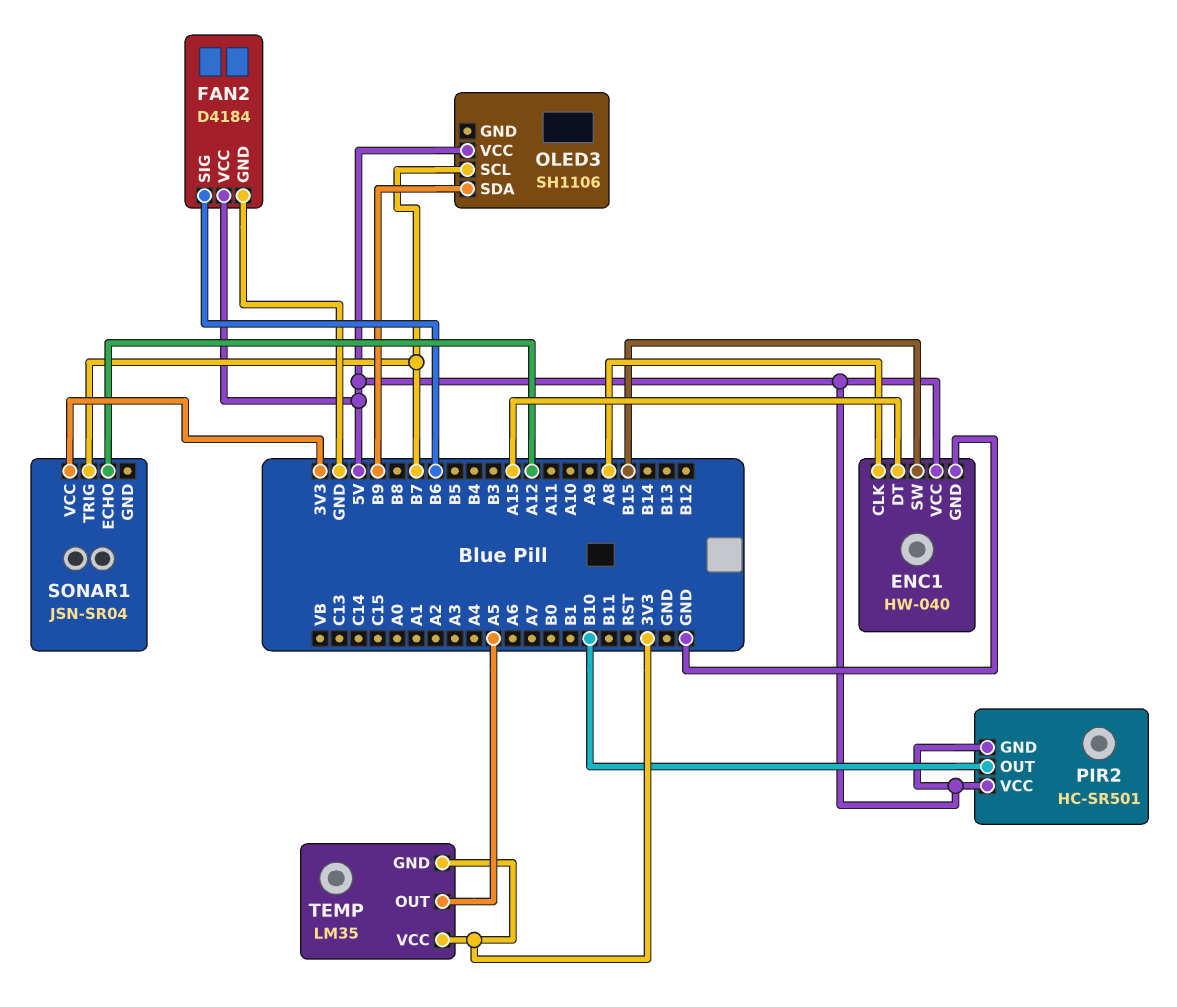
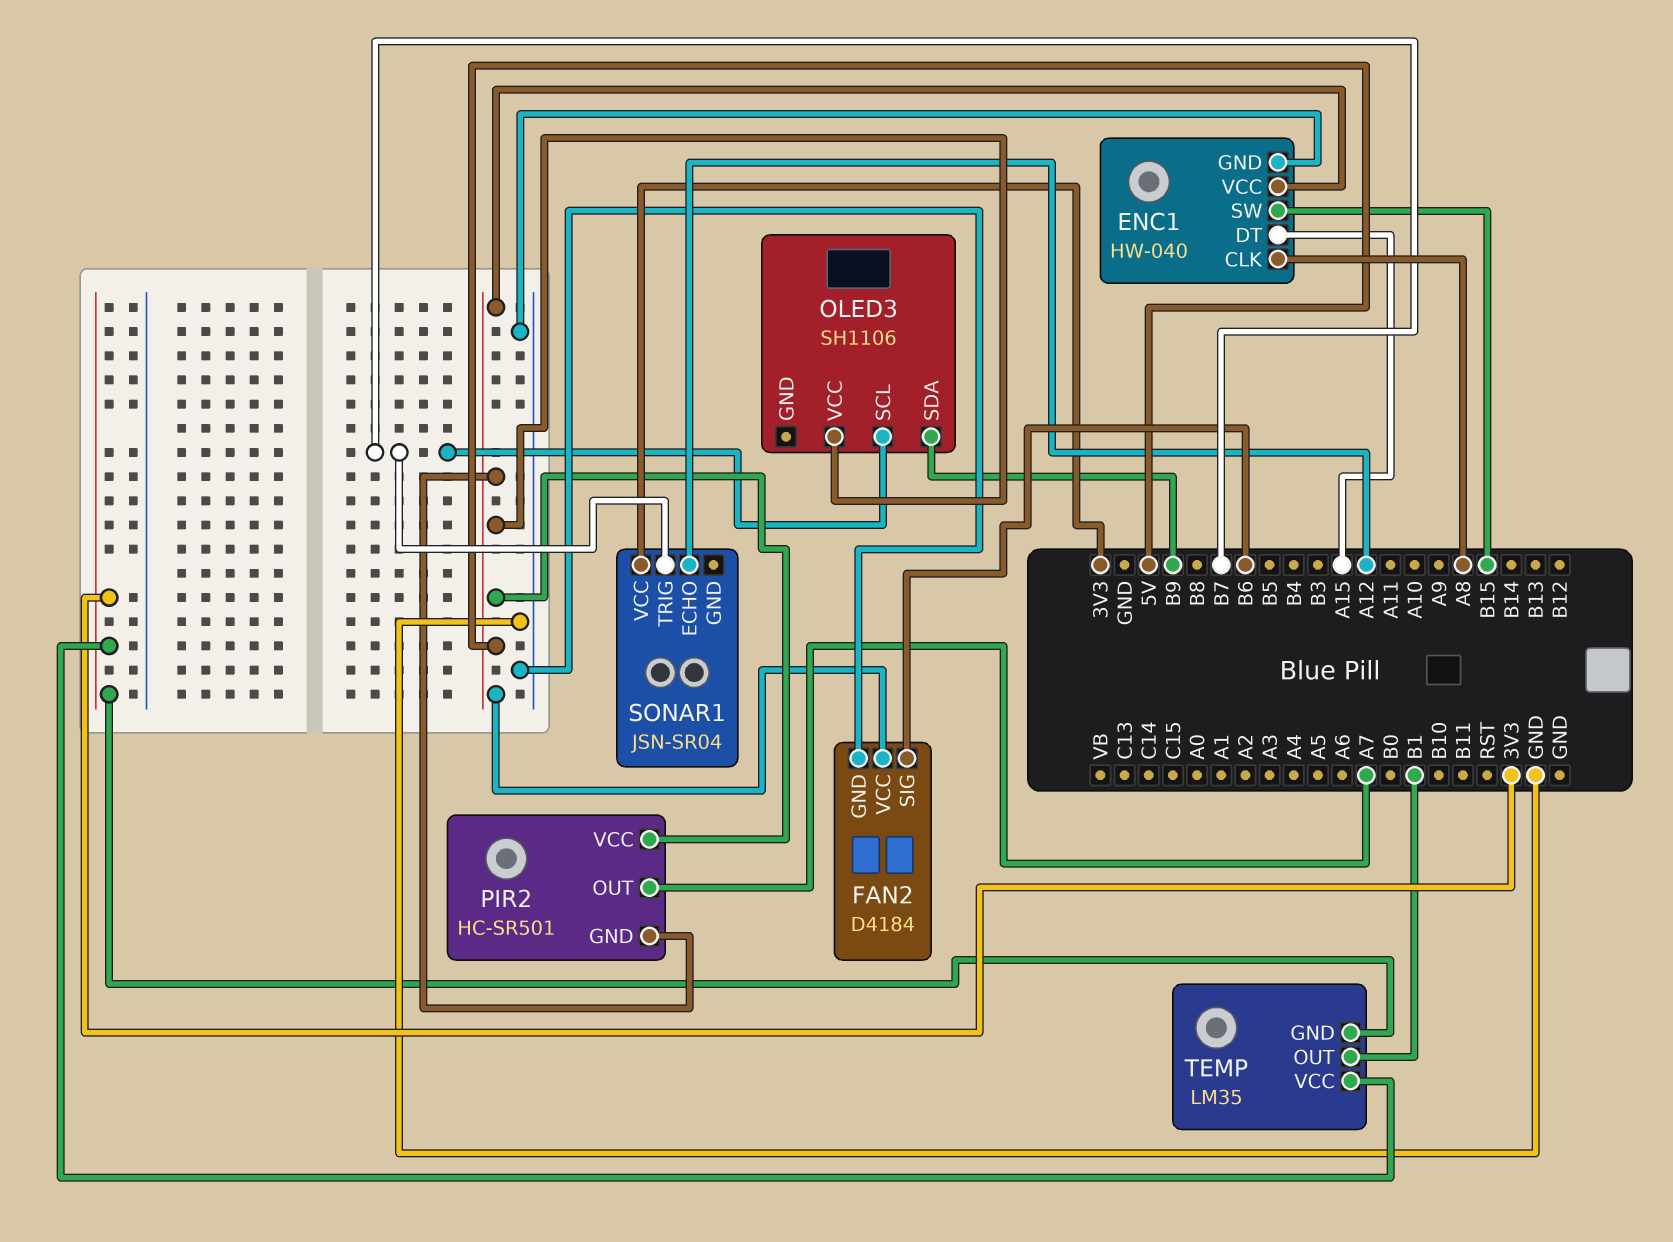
PIR2 pin OUT: B10 -> A7
TEMP pin OUT: A5 -> B1

